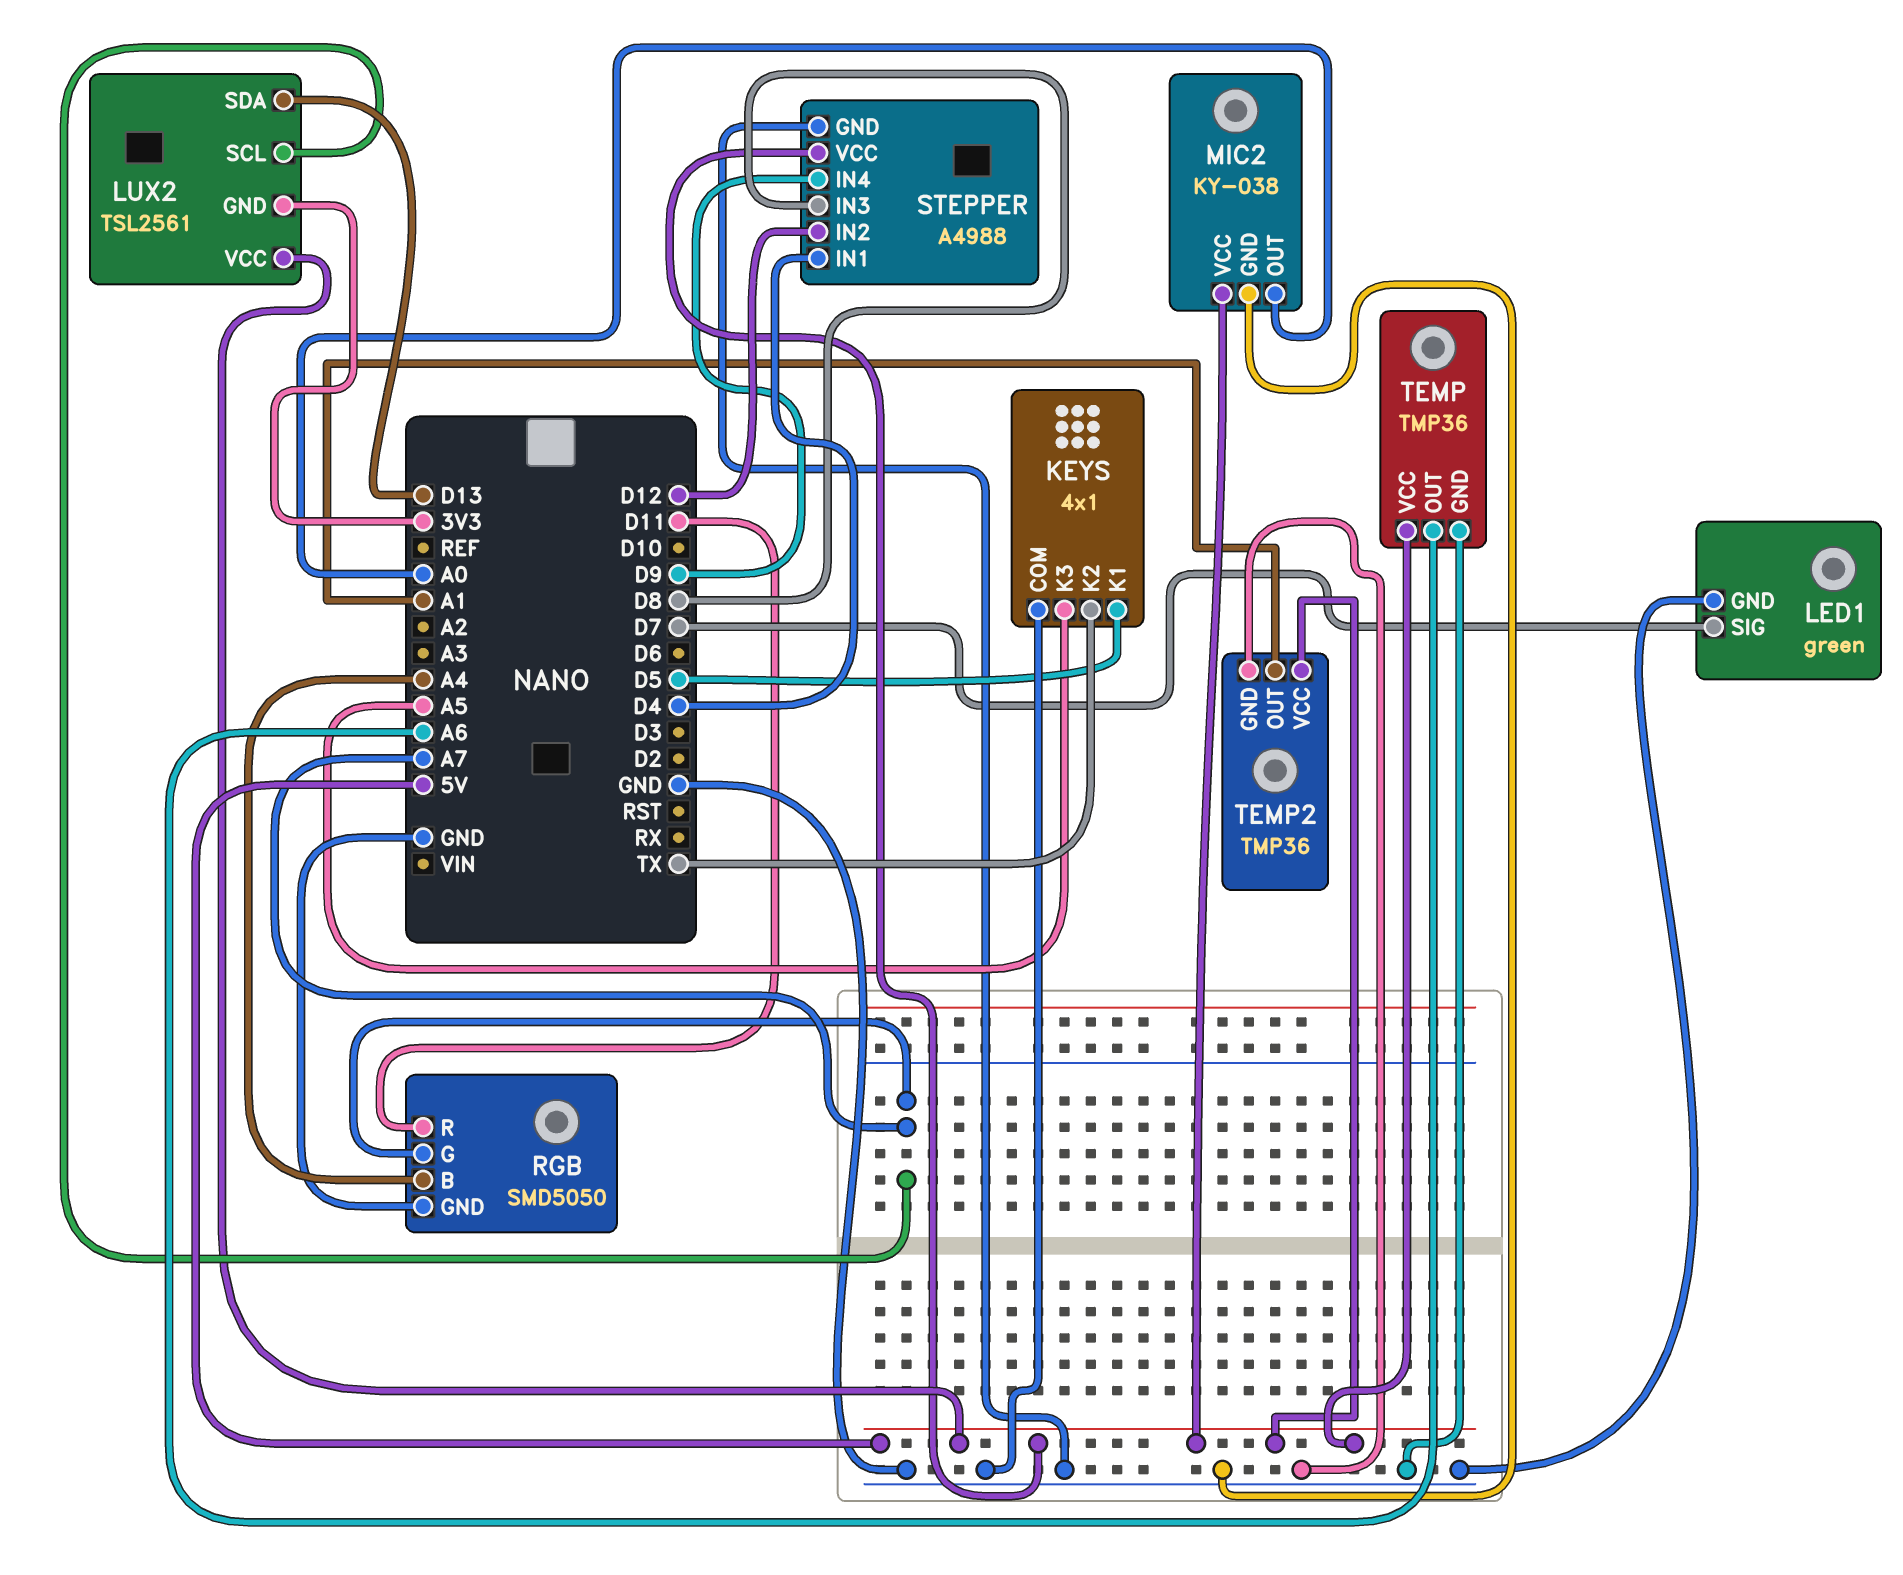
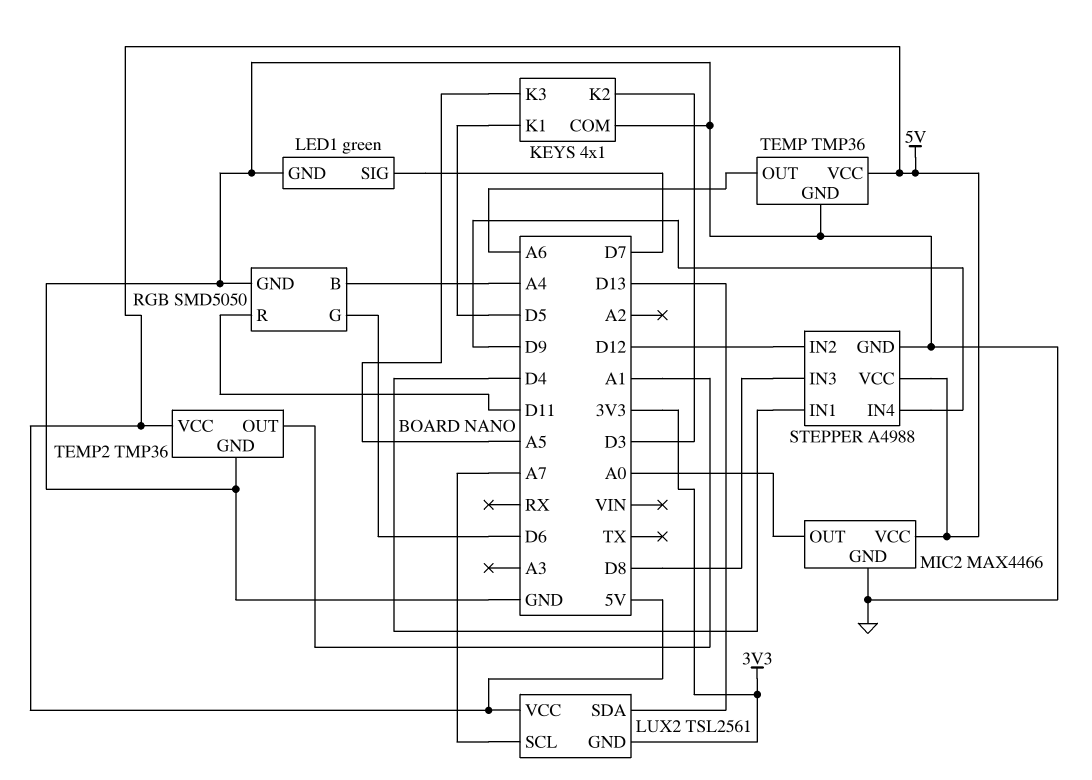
KEYS pin K2: TX -> D3
MIC2: KY-038 -> MAX4466
RGB pin G: A7 -> D6

